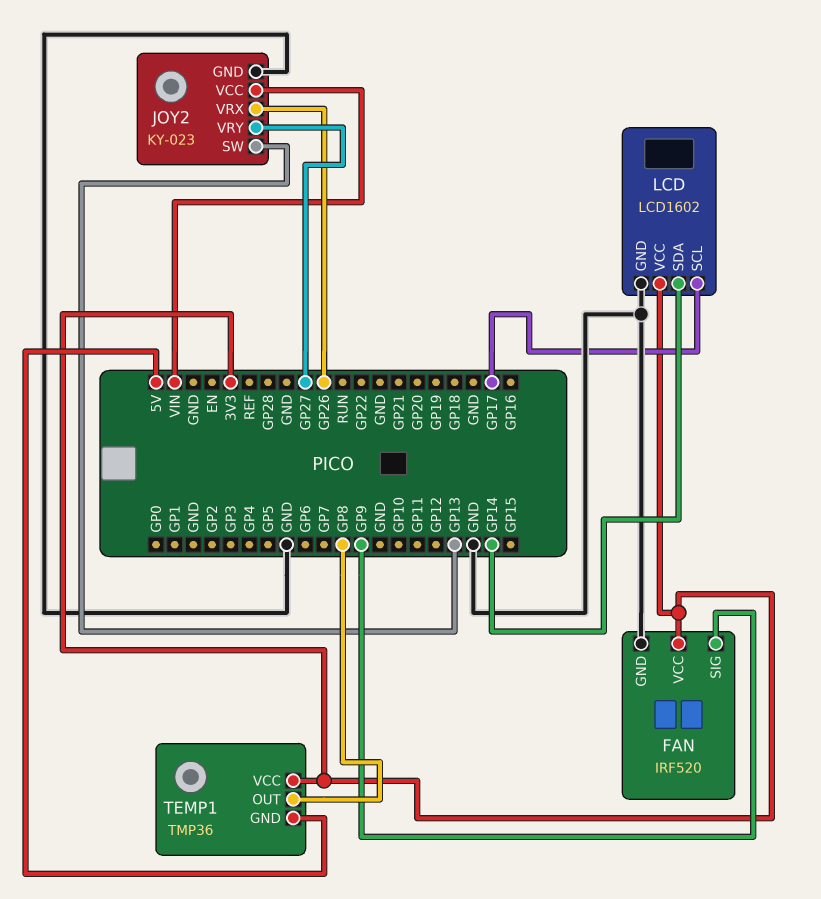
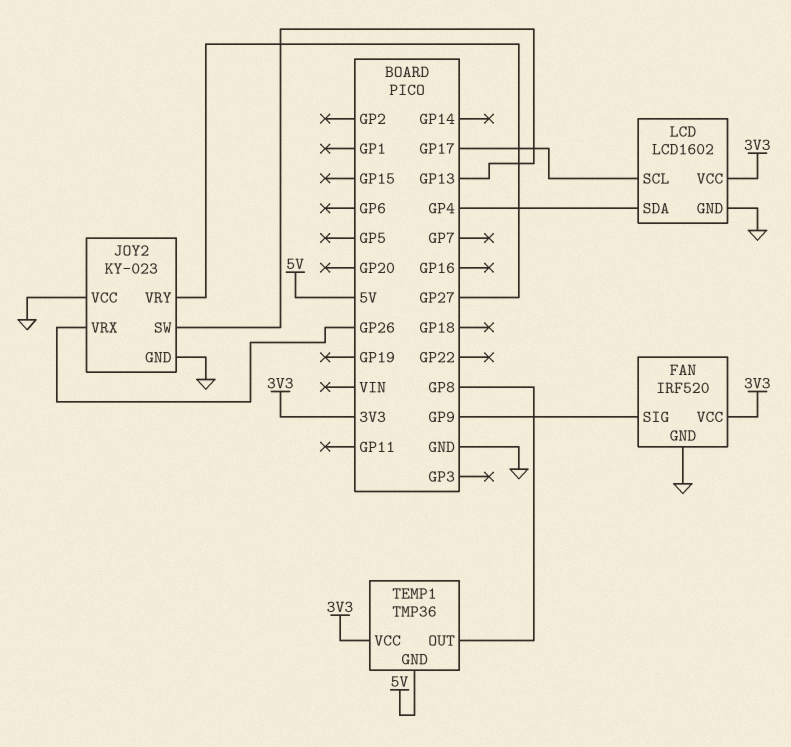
JOY2 pin VCC: VIN -> GND
LCD pin SDA: GP14 -> GP4

